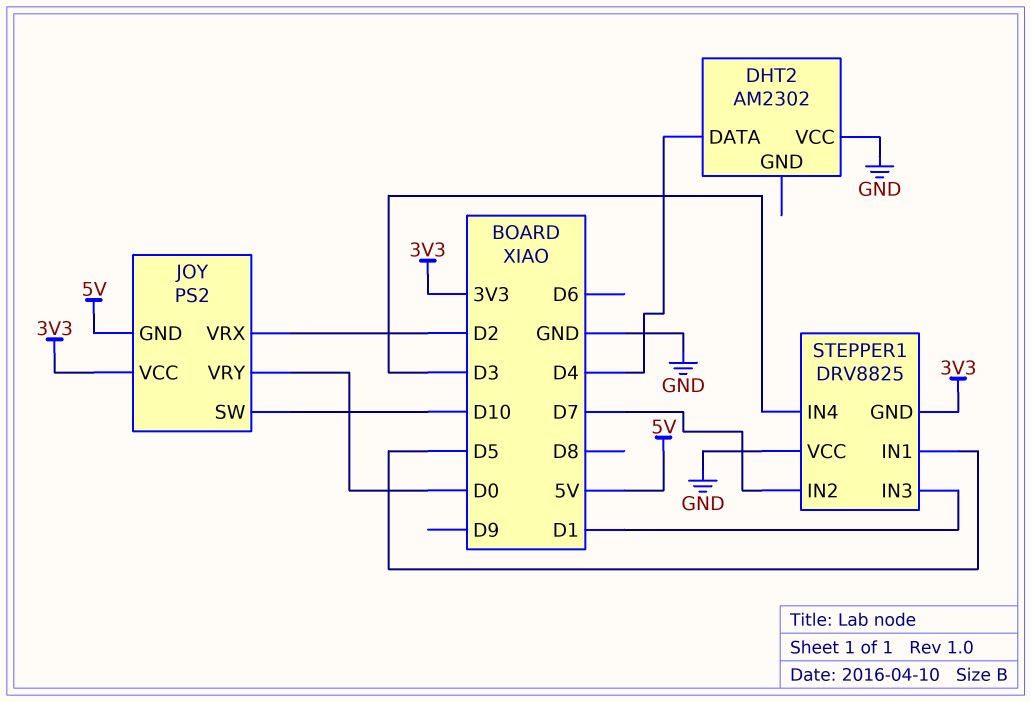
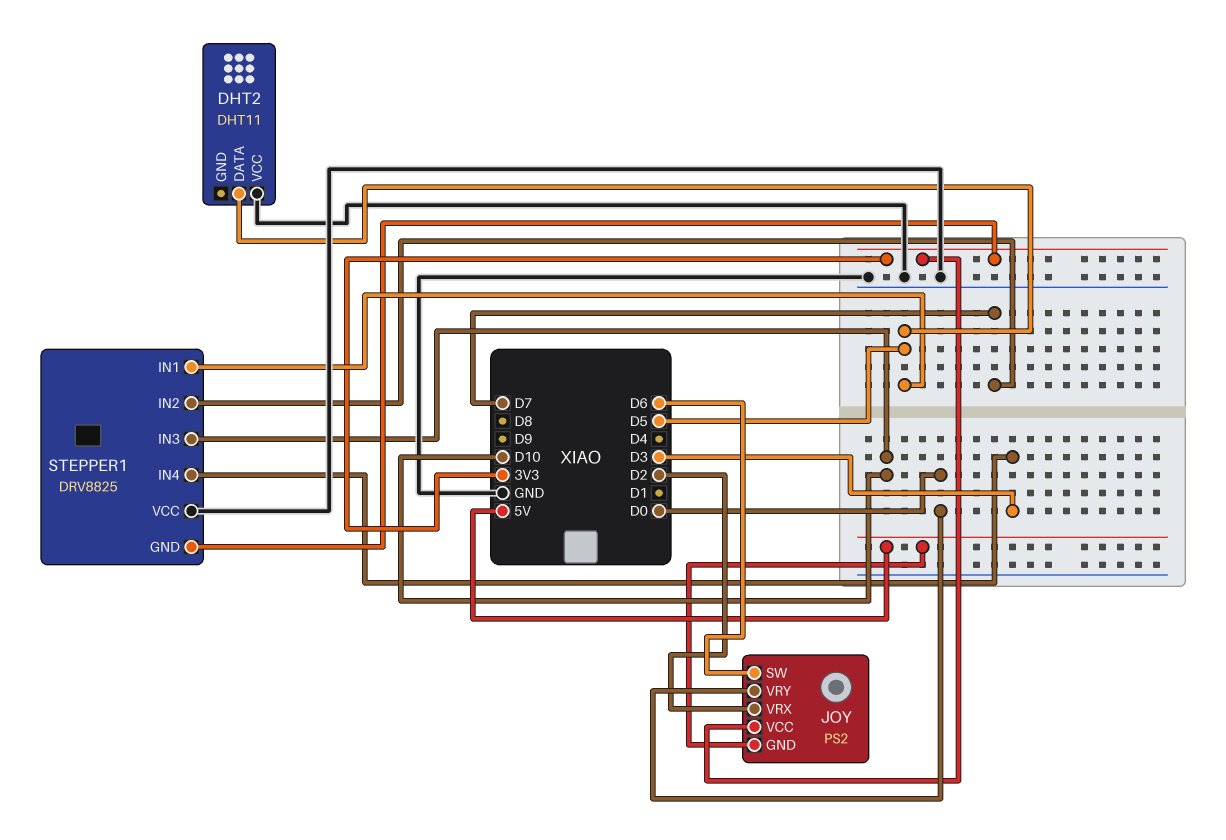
DHT2: AM2302 -> DHT11
DHT2 pin DATA: D4 -> D5
JOY pin SW: D10 -> D6
STEPPER1 pin IN3: D1 -> D10

